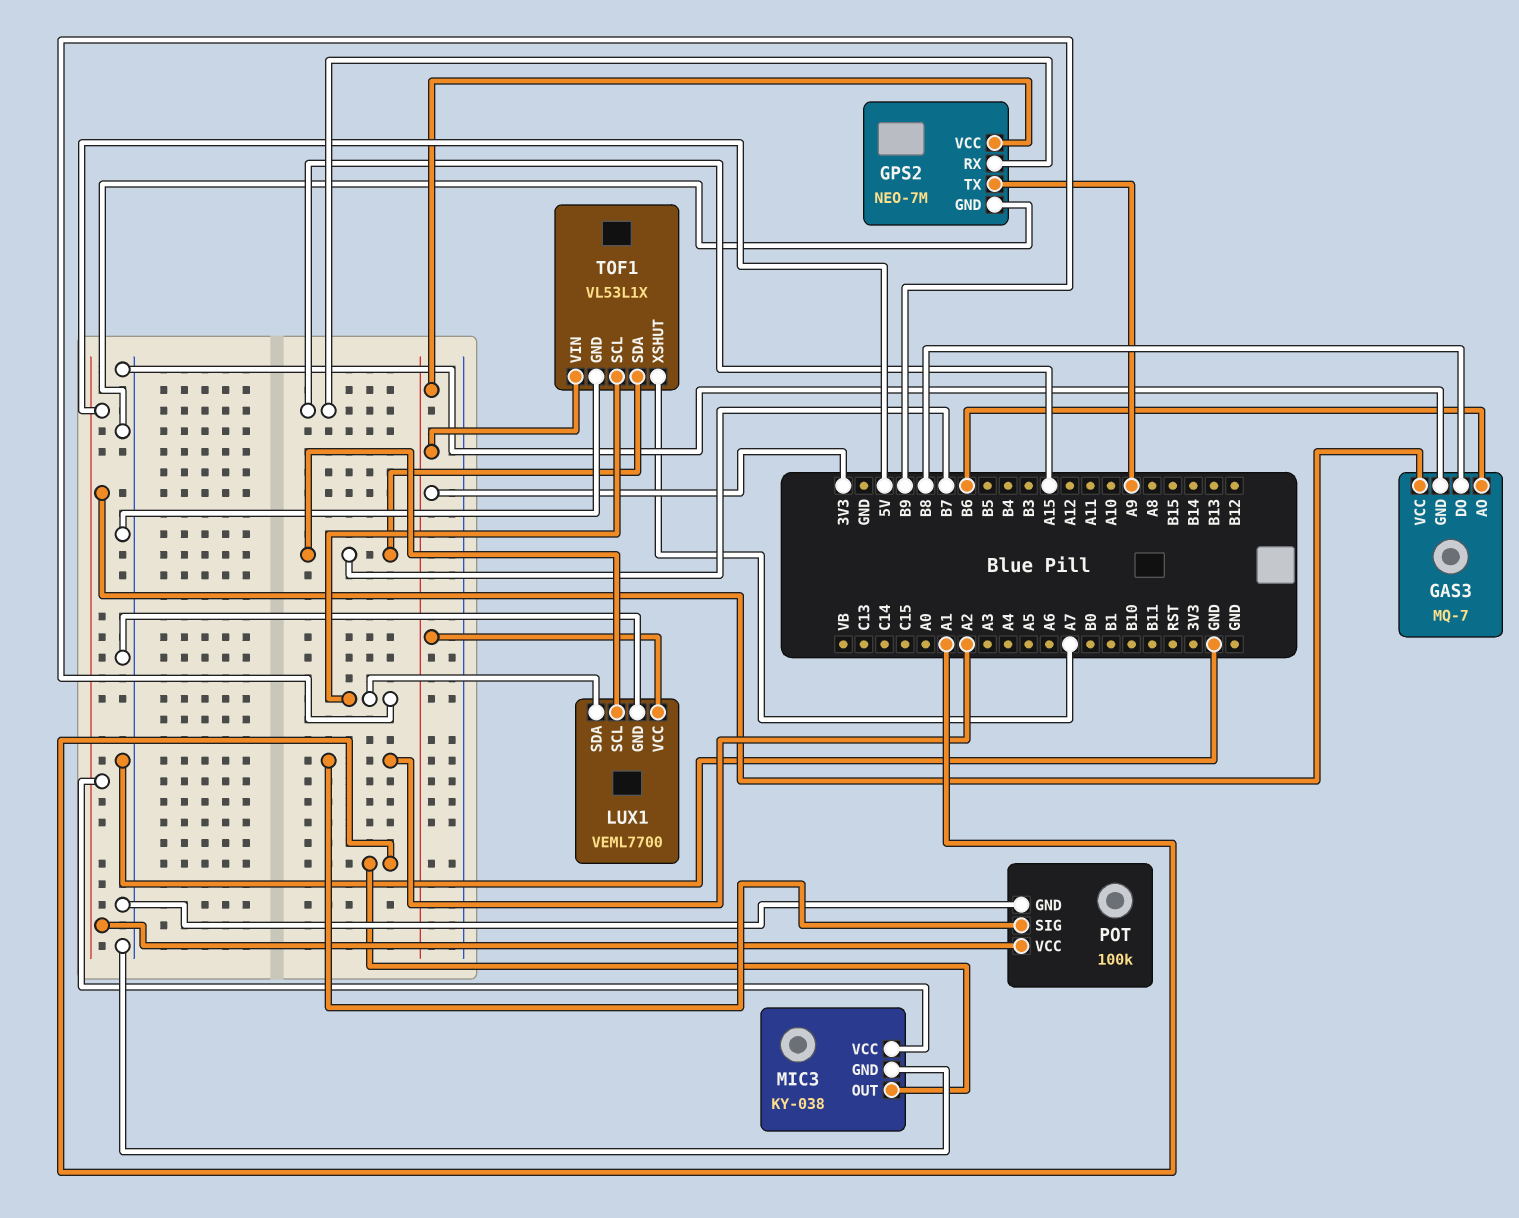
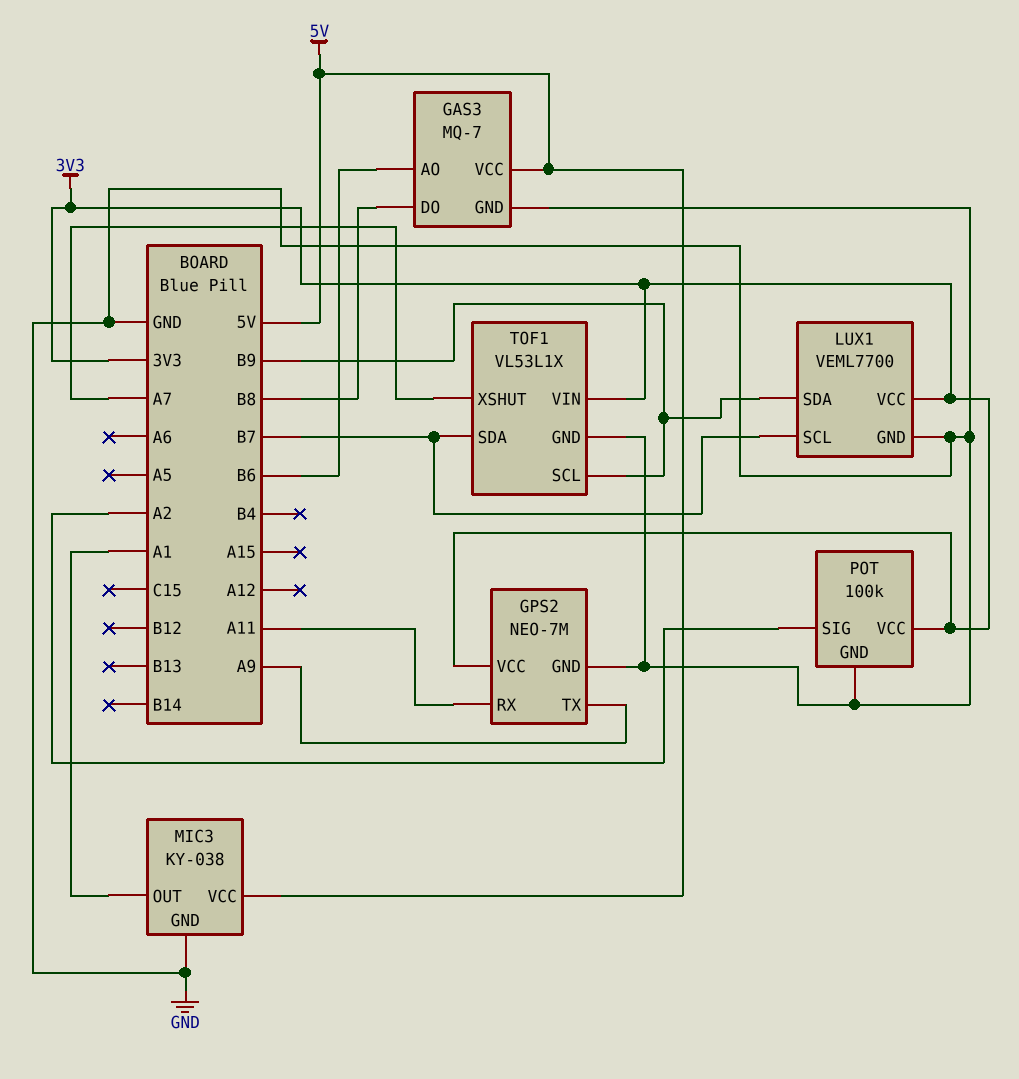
GPS2 pin RX: A15 -> A11
POT pin VCC: 5V -> 3V3

